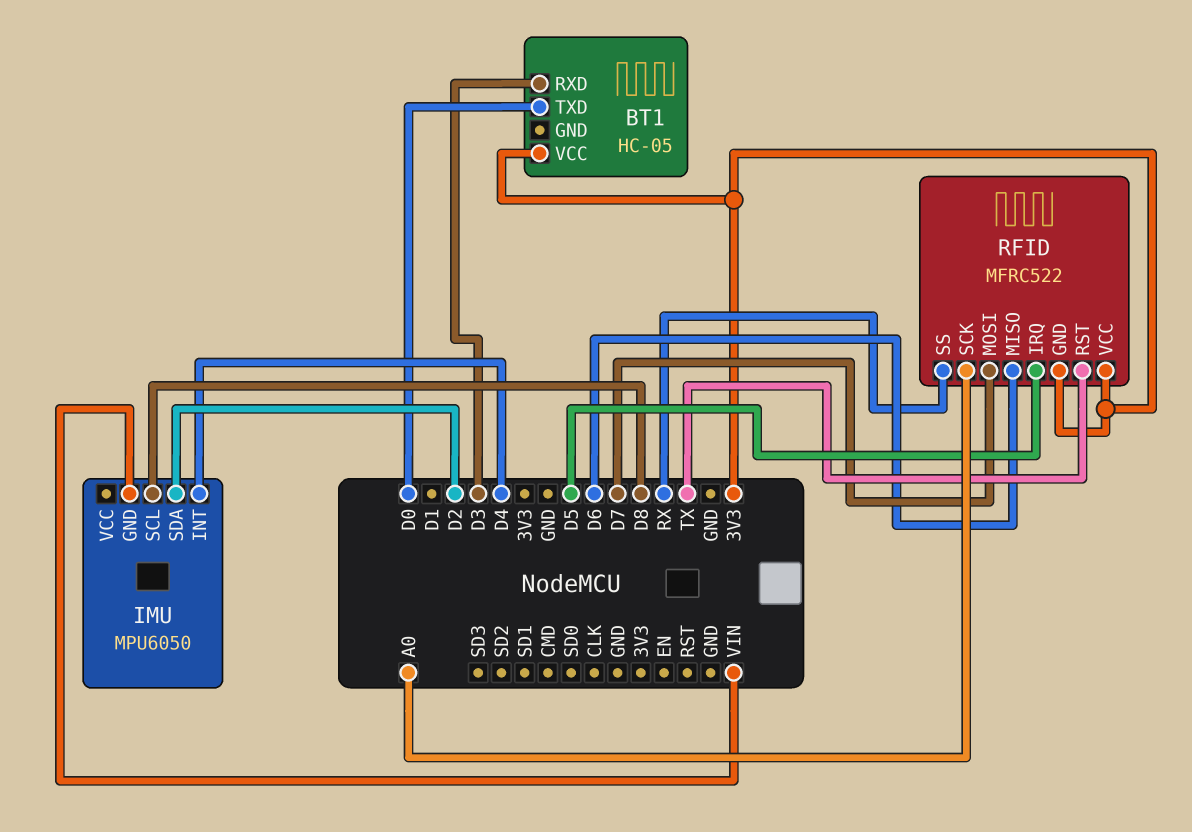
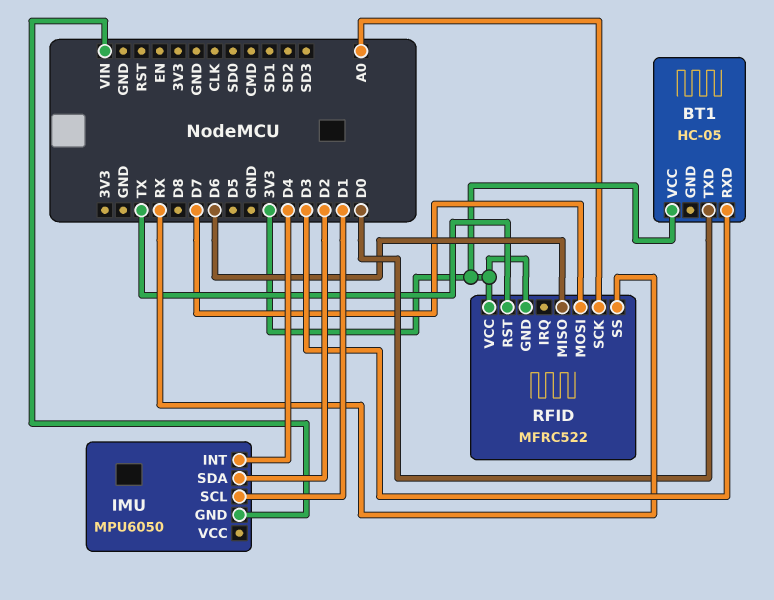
IMU pin SCL: D8 -> D1
RFID pin IRQ: D5 -> none

